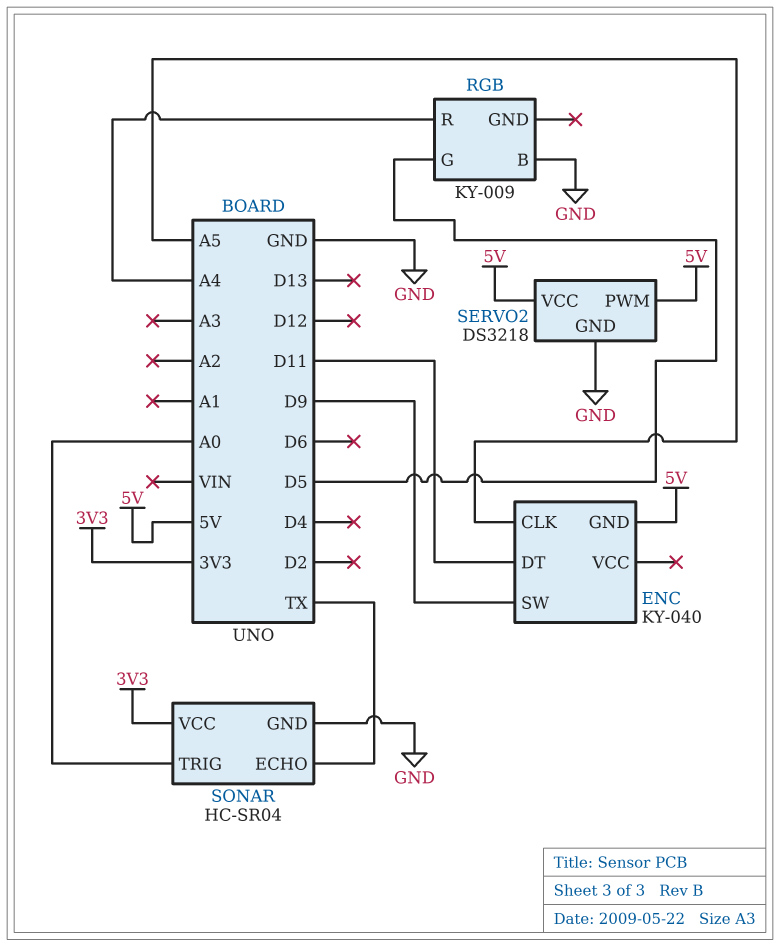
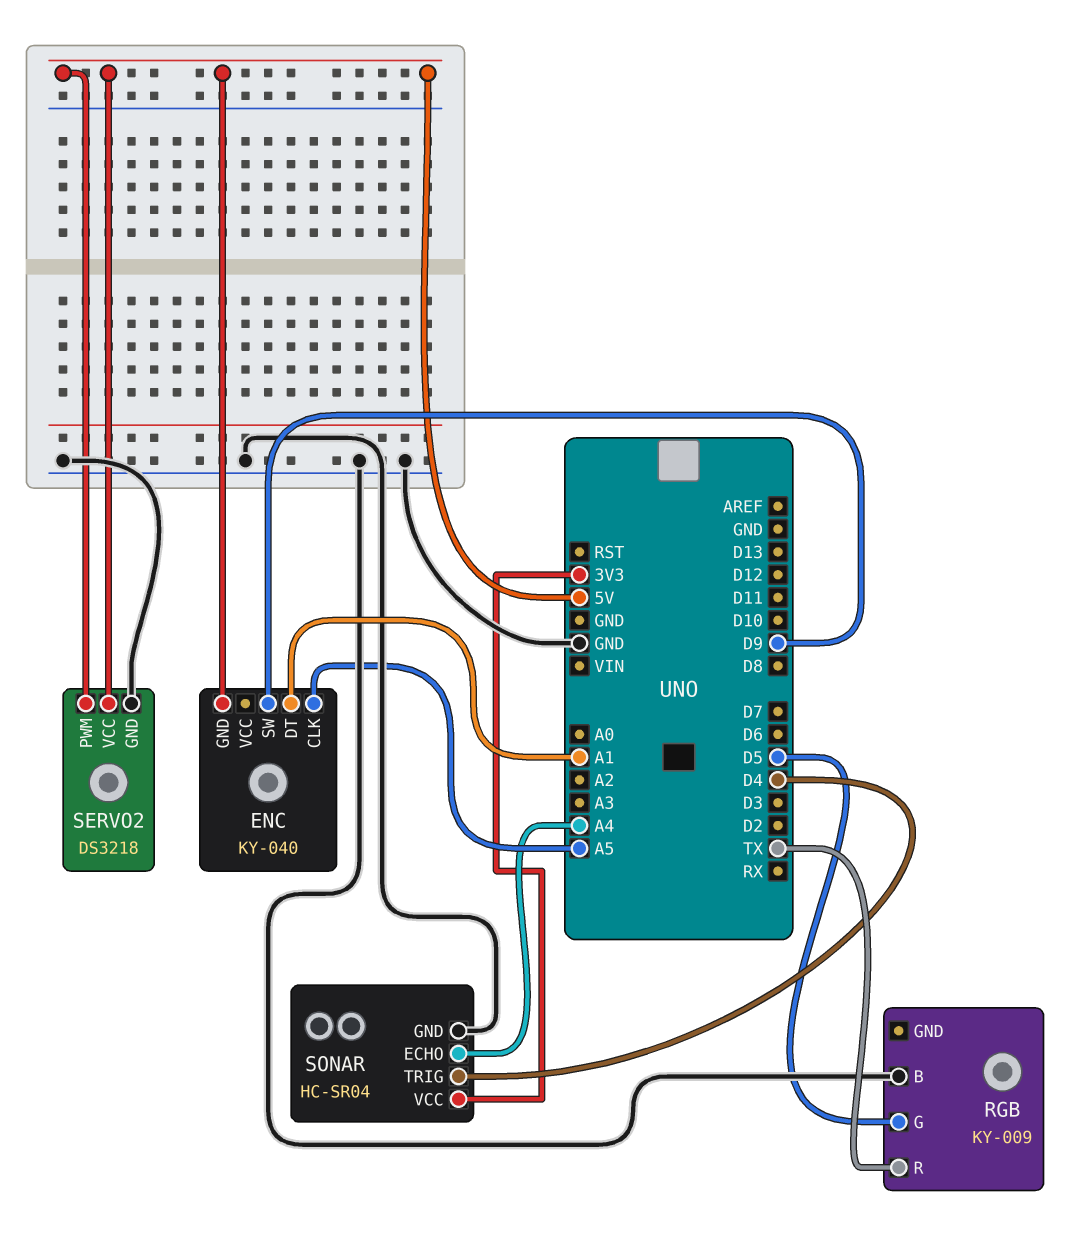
ENC pin DT: D11 -> A1
RGB pin R: A4 -> TX
SONAR pin ECHO: TX -> A4
SONAR pin TRIG: A0 -> D4

